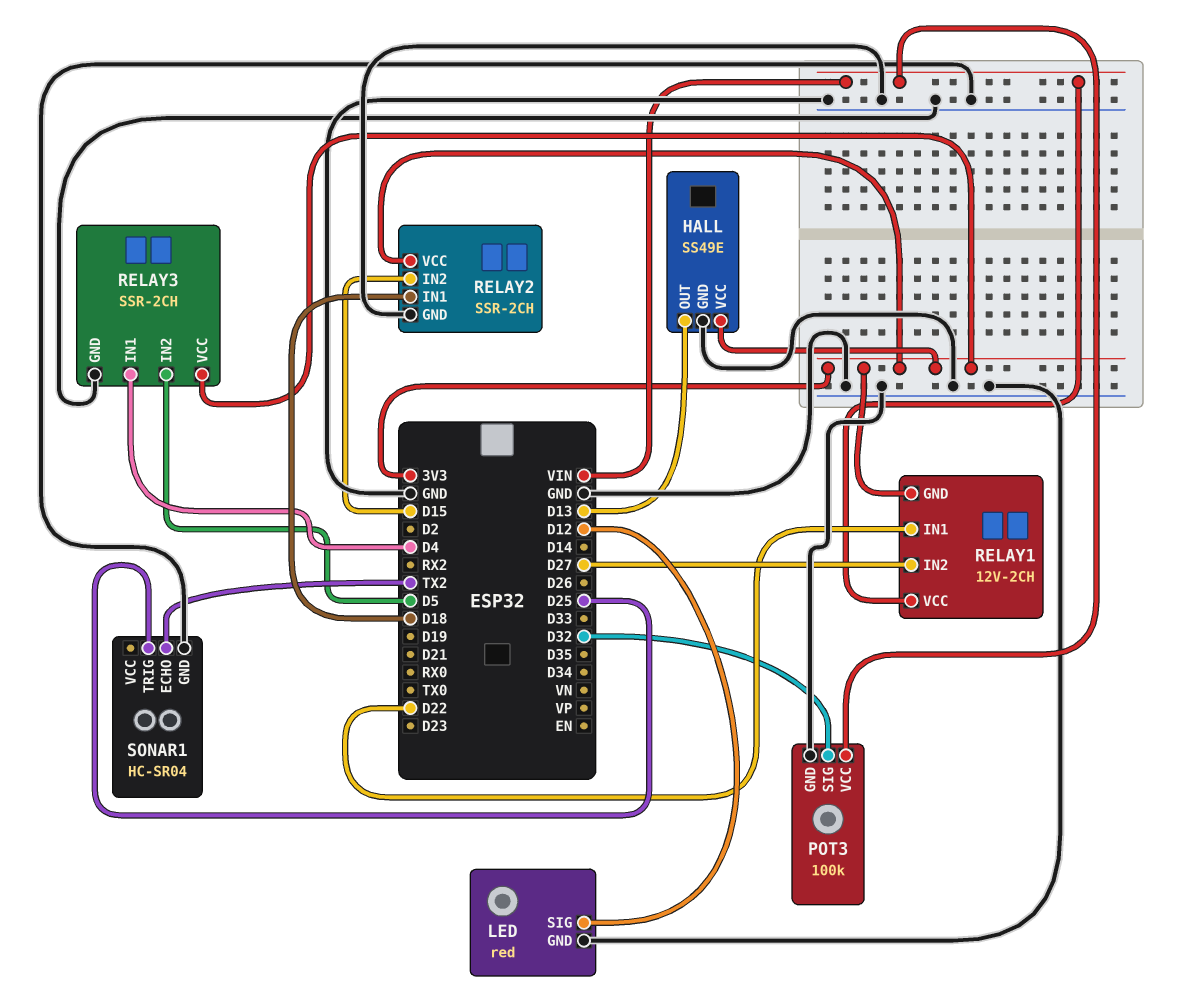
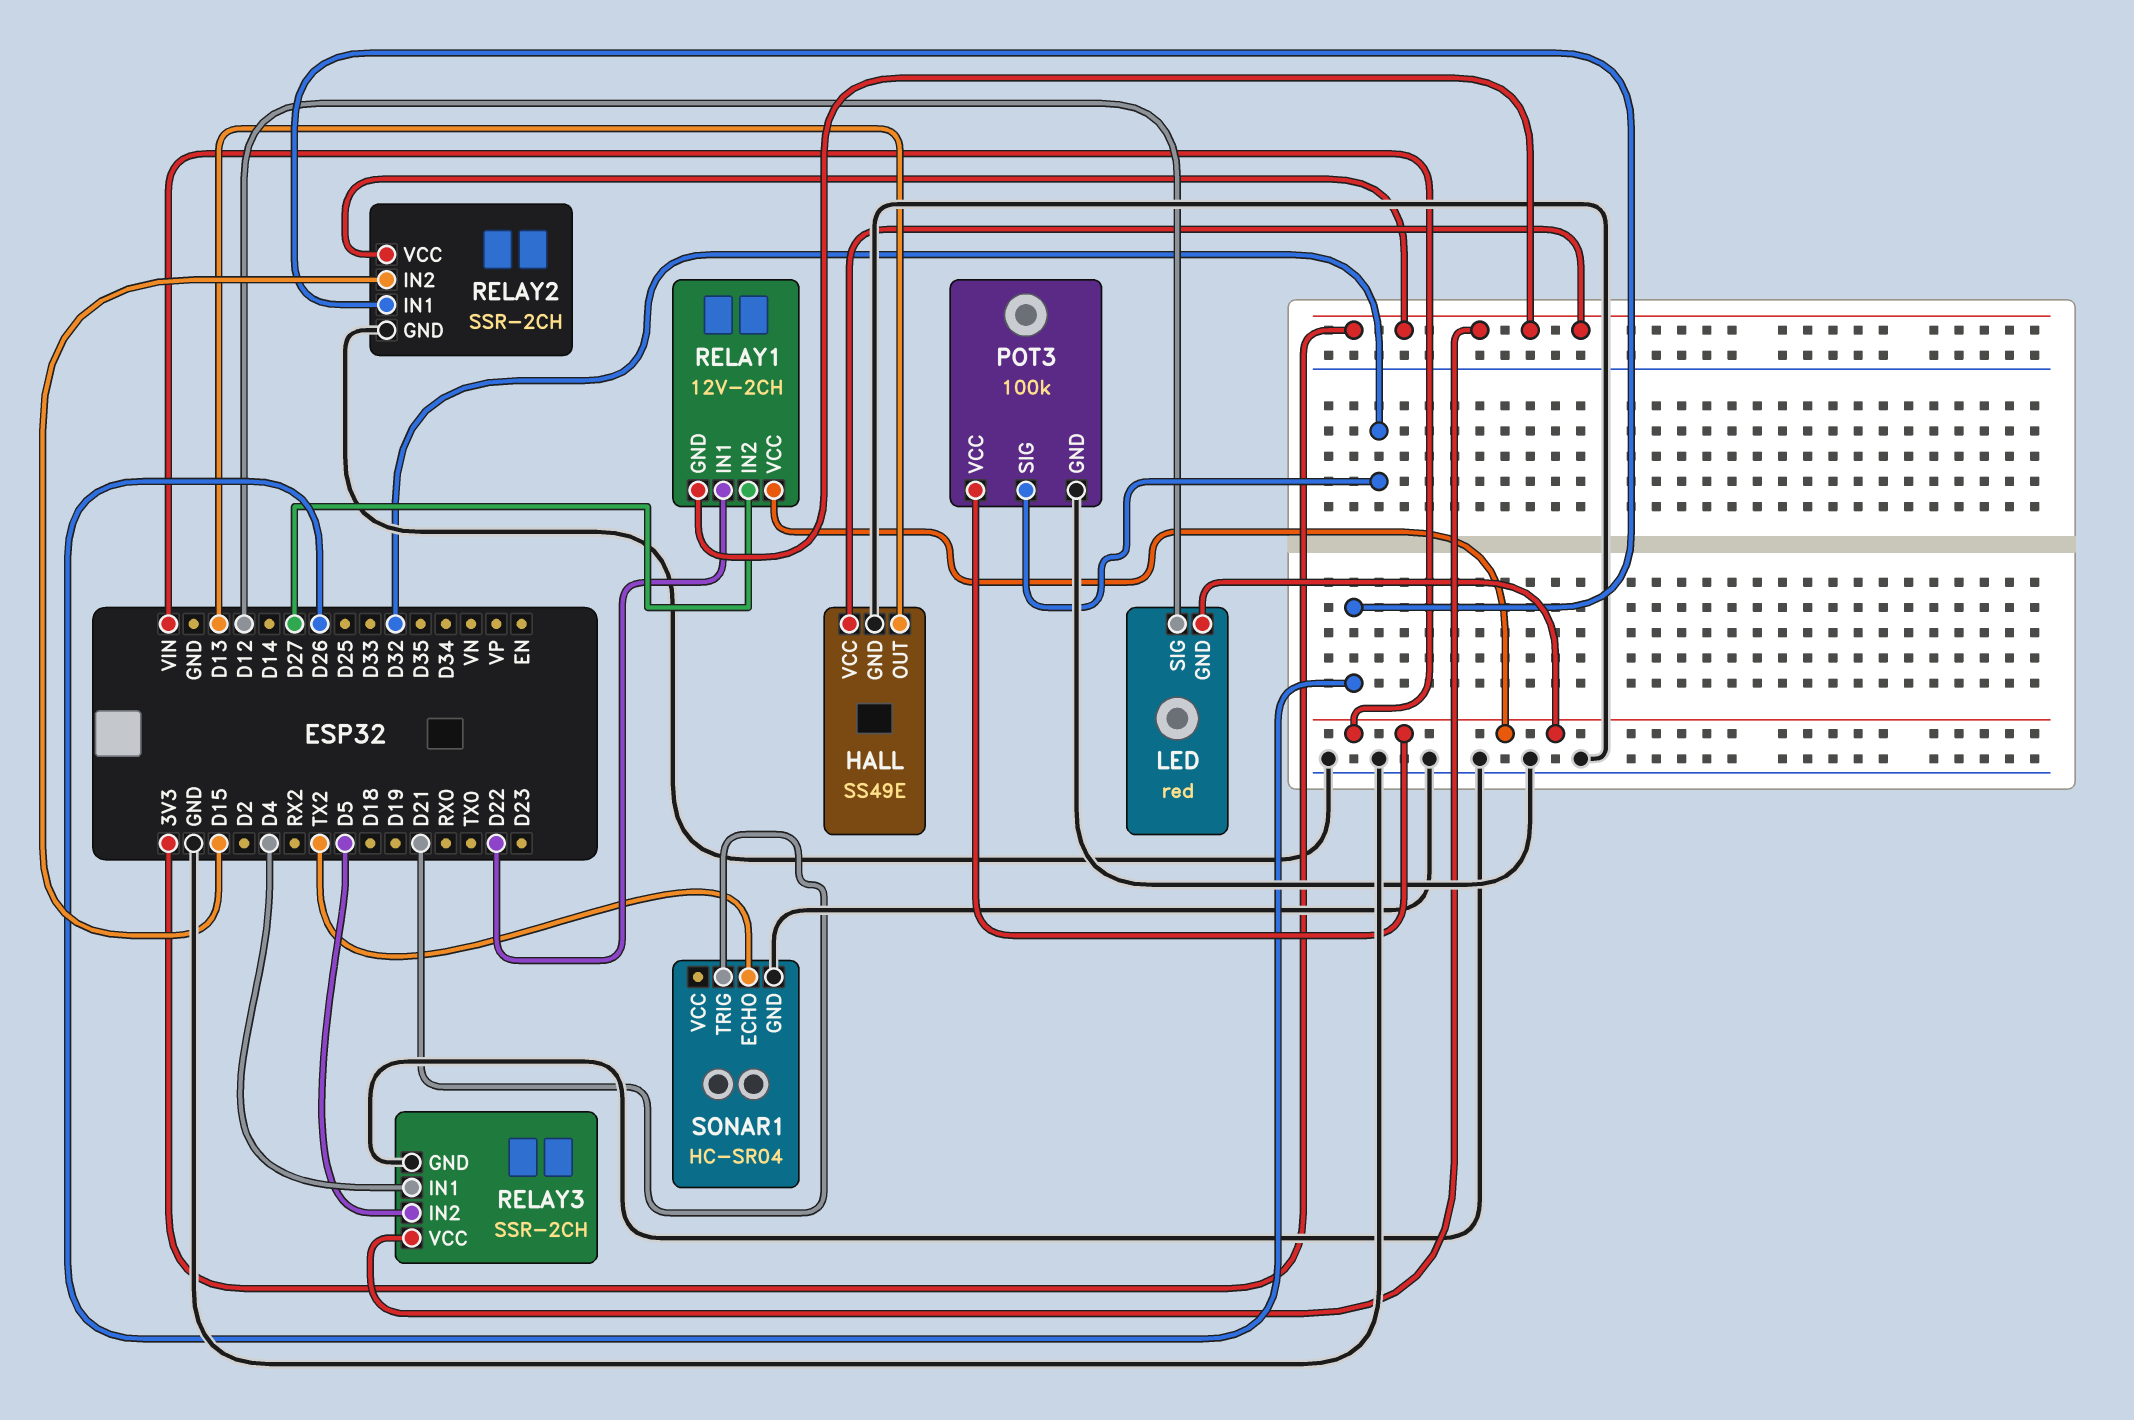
LED pin GND: GND -> VIN
RELAY2 pin IN1: D18 -> D26
SONAR1 pin TRIG: D25 -> D21

